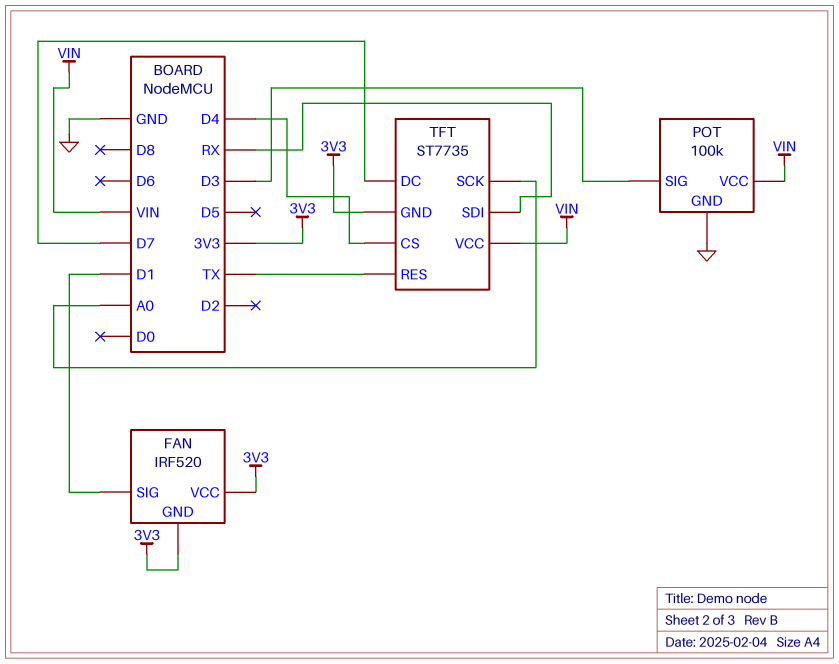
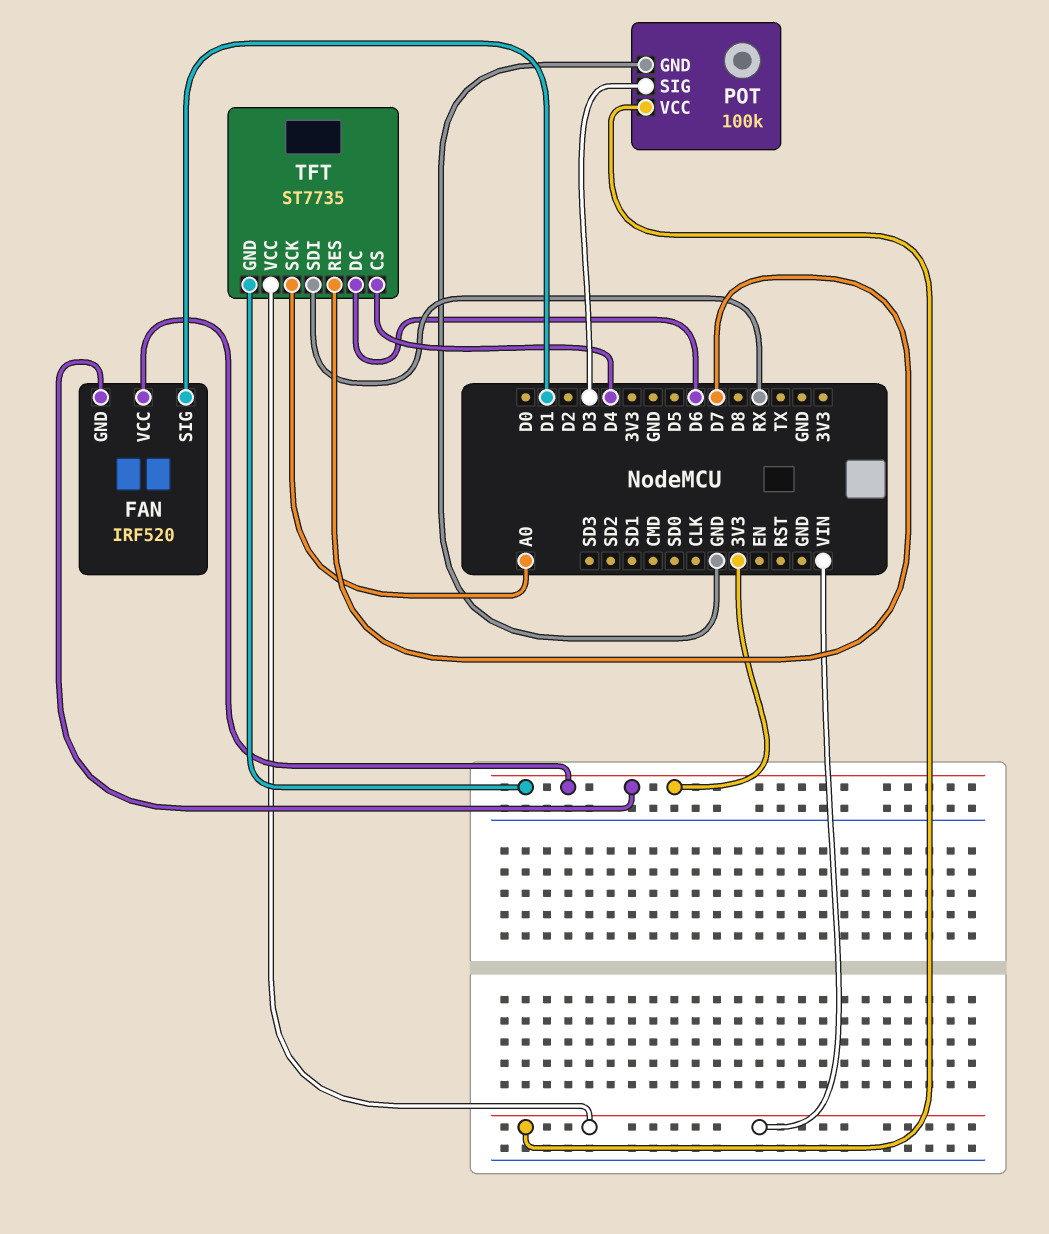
TFT pin DC: D7 -> D6
TFT pin RES: TX -> D7

